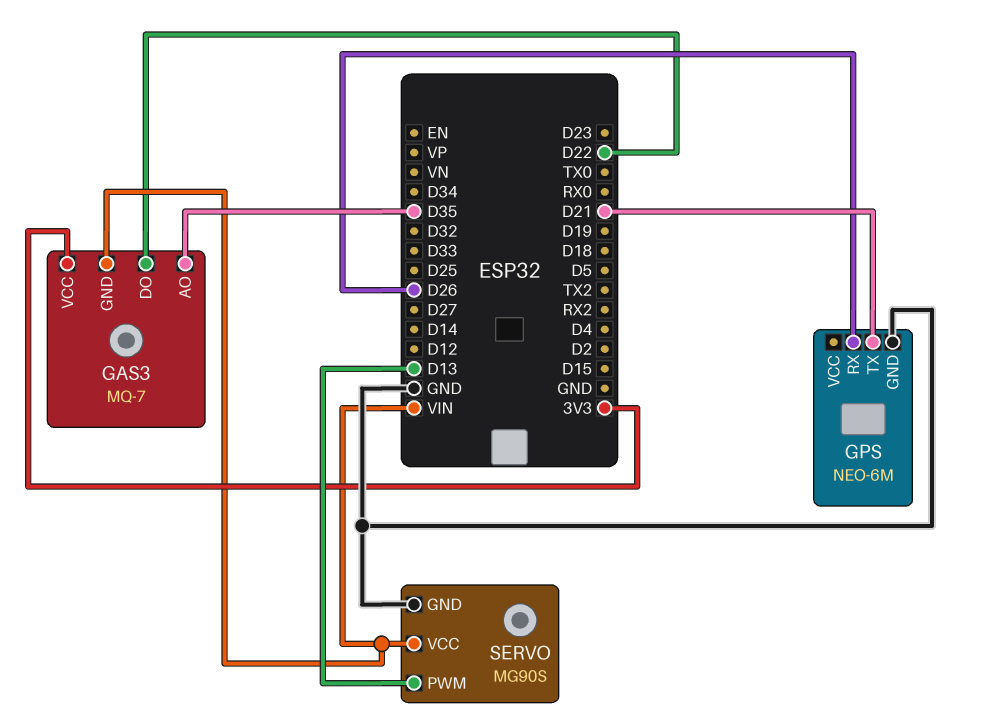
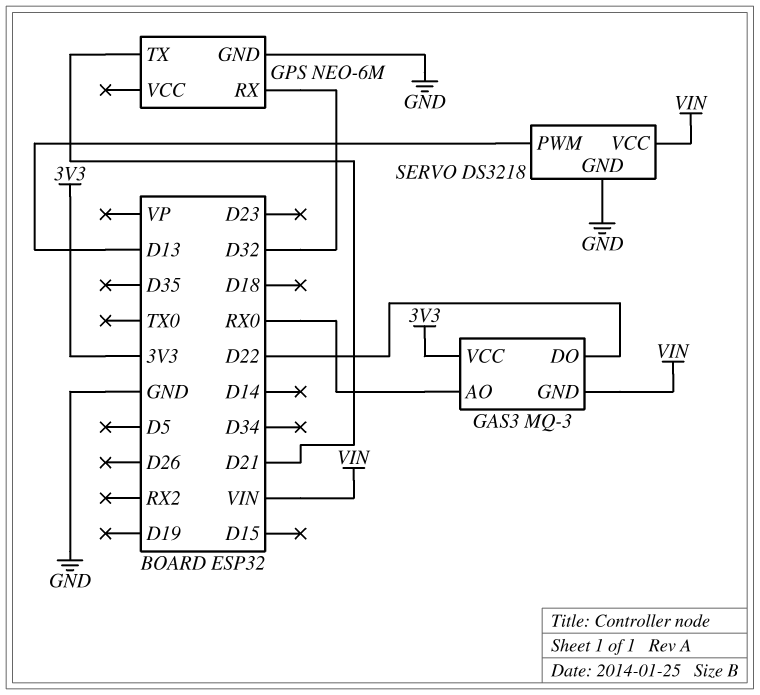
GAS3: MQ-7 -> MQ-3
GAS3 pin AO: D35 -> RX0
GPS pin RX: D26 -> D32
SERVO: MG90S -> DS3218

